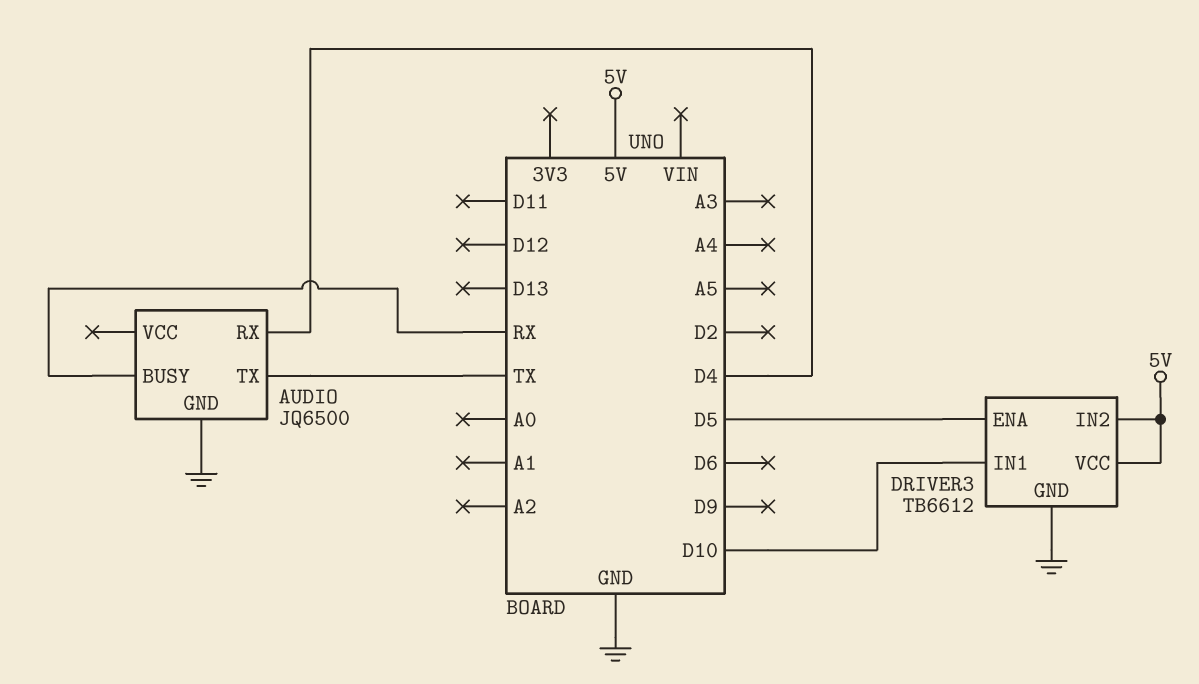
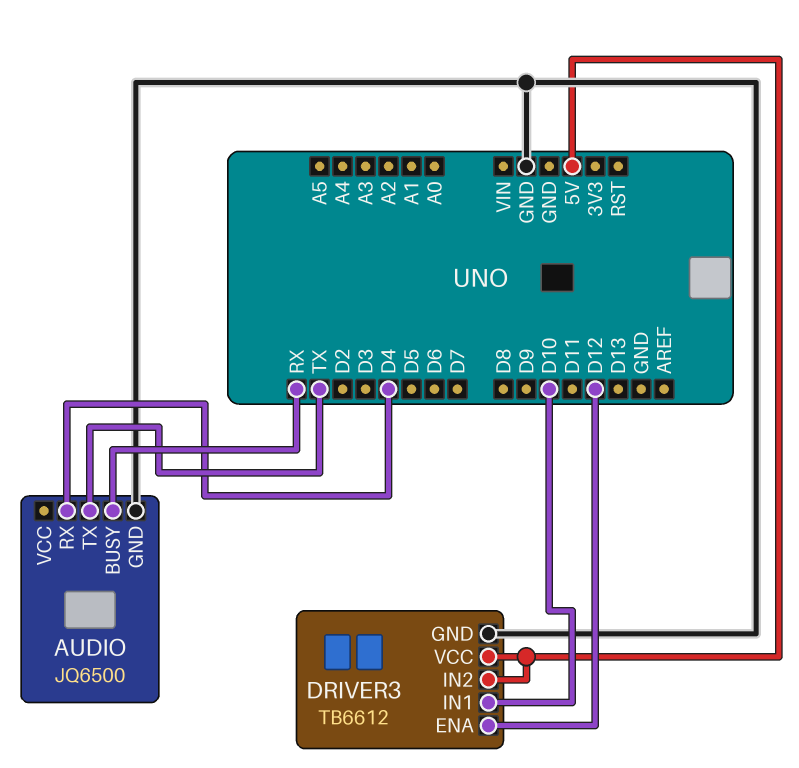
DRIVER3 pin ENA: D5 -> D12

